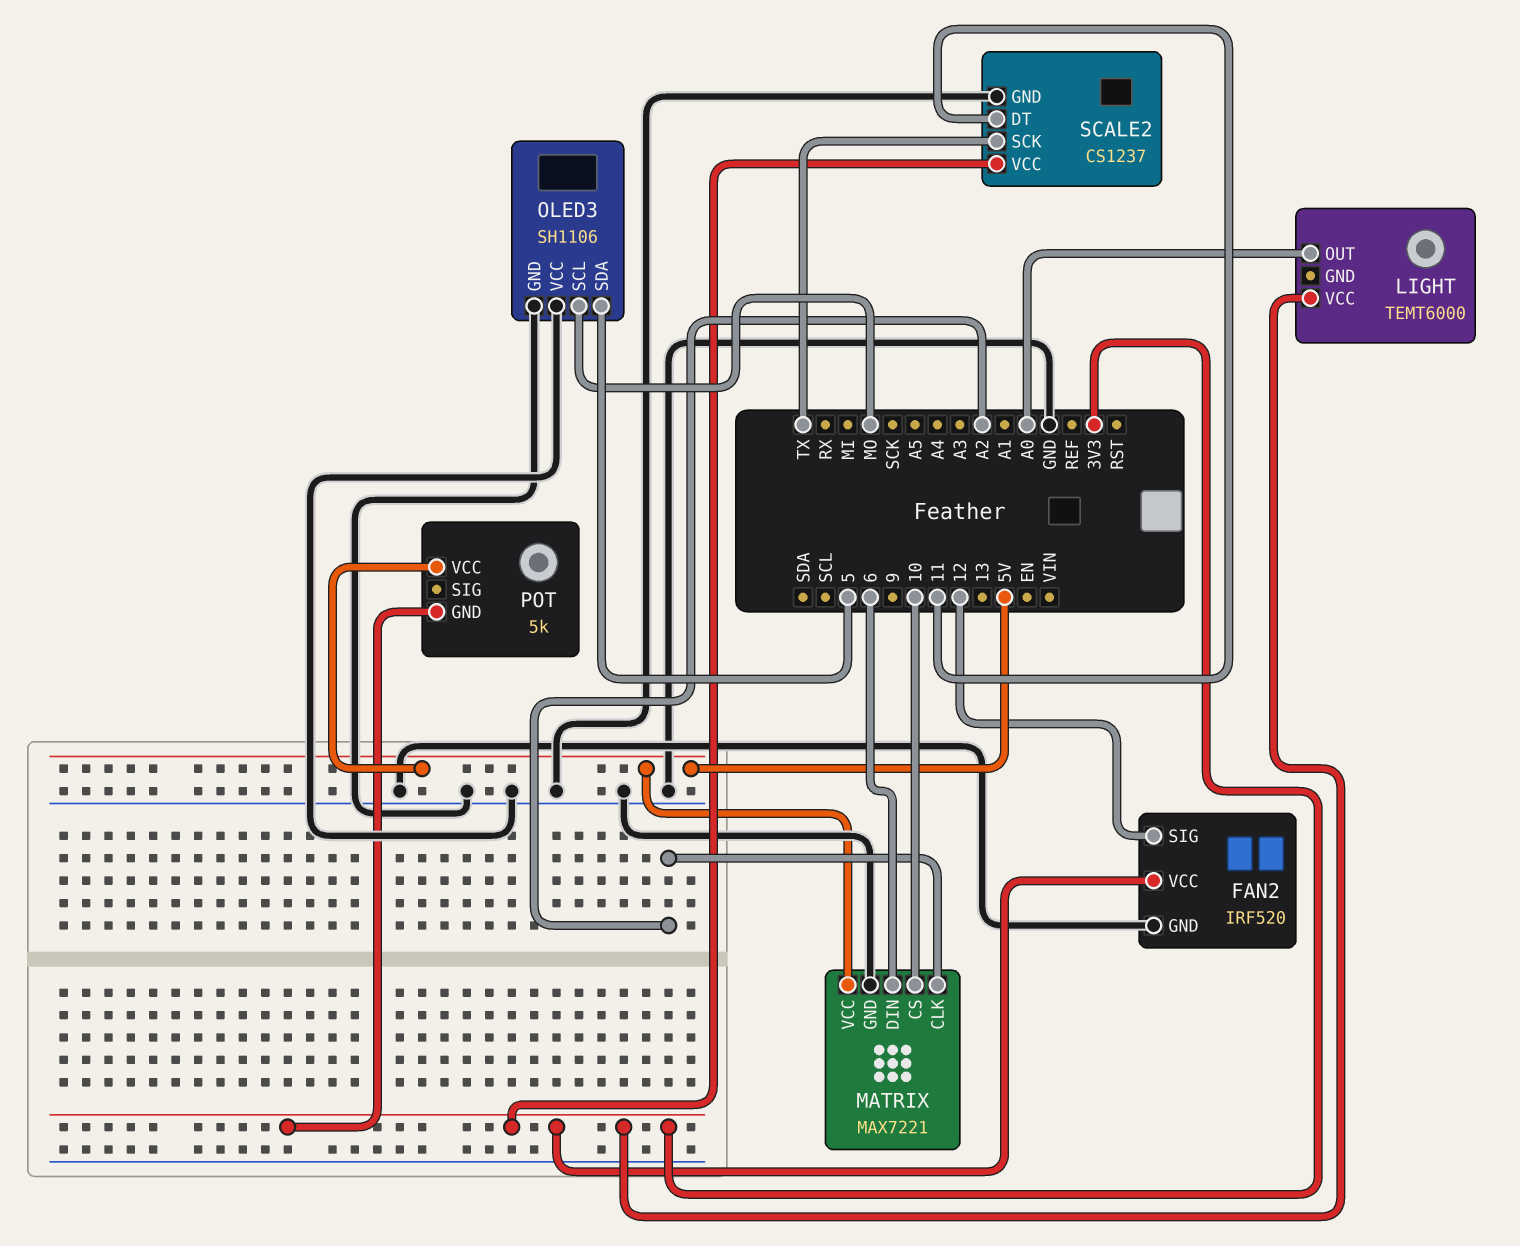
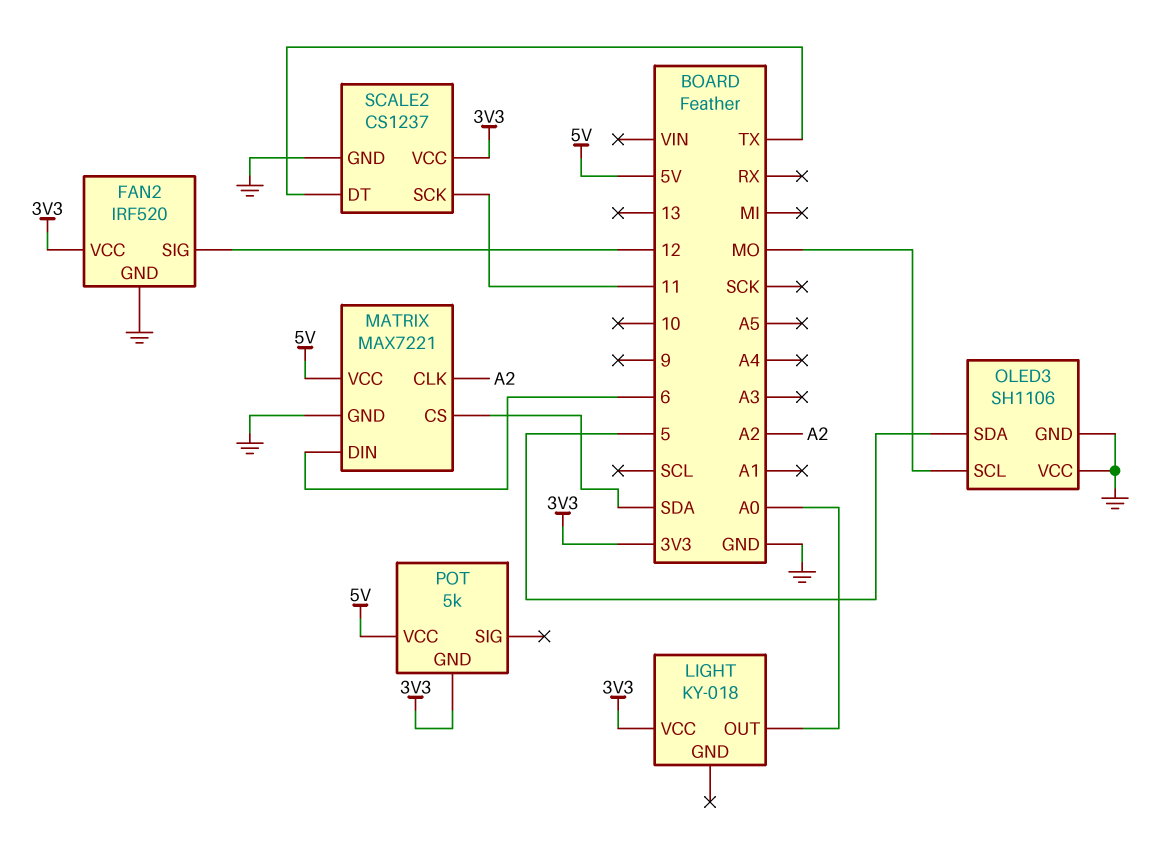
LIGHT: TEMT6000 -> KY-018
MATRIX pin CS: 10 -> SDA
SCALE2 pin DT: 11 -> TX
SCALE2 pin SCK: TX -> 11

